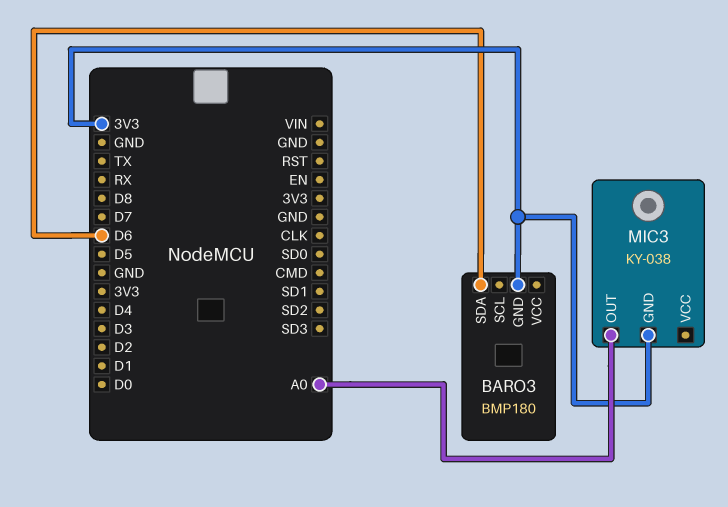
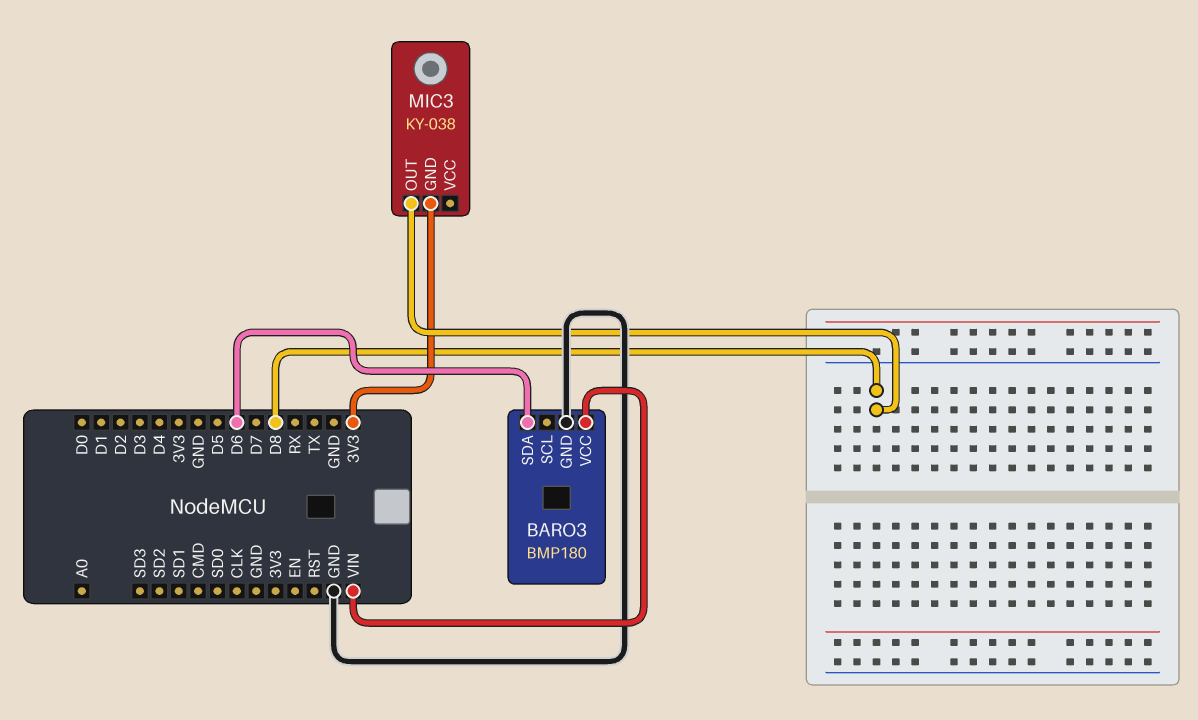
BARO3 pin GND: 3V3 -> GND
BARO3 pin VCC: none -> VIN
MIC3 pin OUT: A0 -> D8

